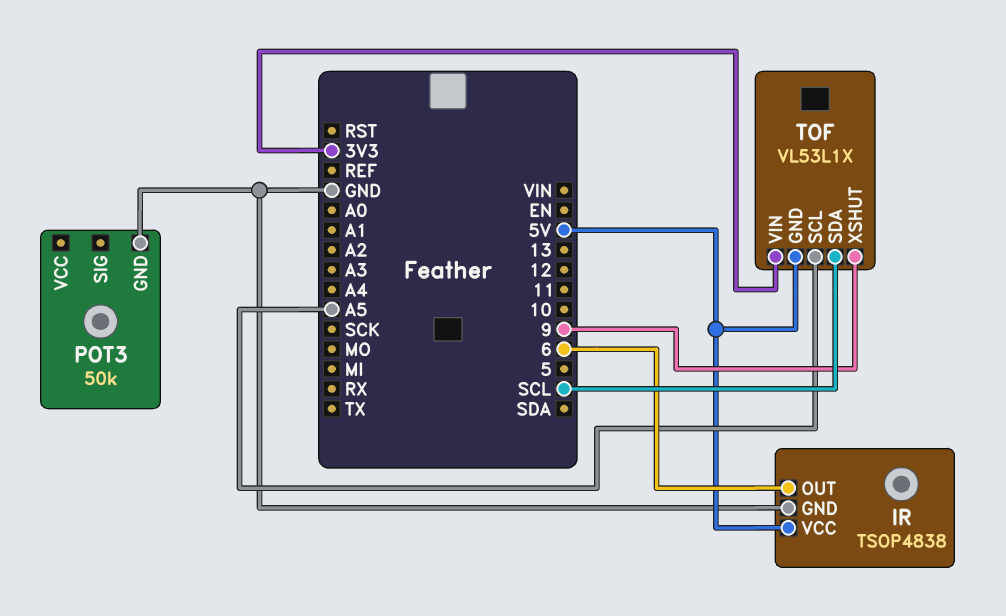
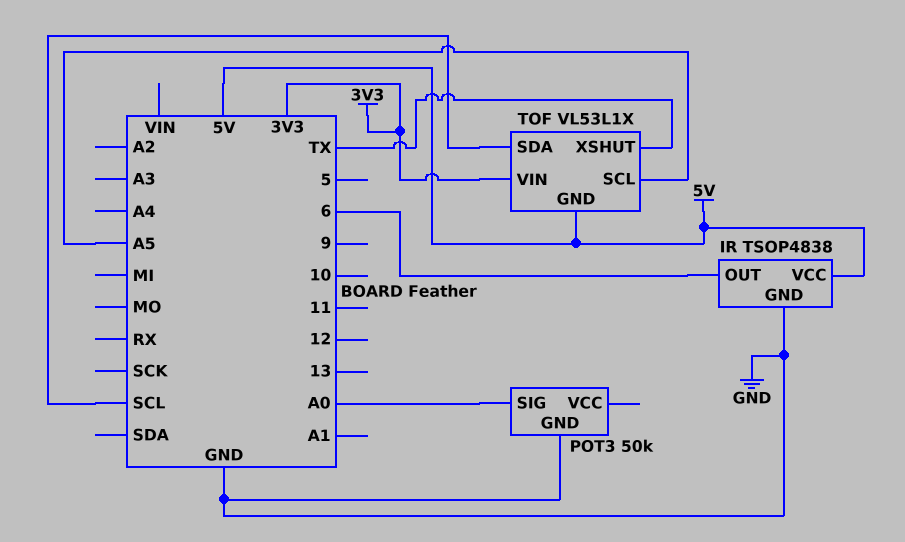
POT3 pin SIG: none -> A0
TOF pin XSHUT: 9 -> TX

